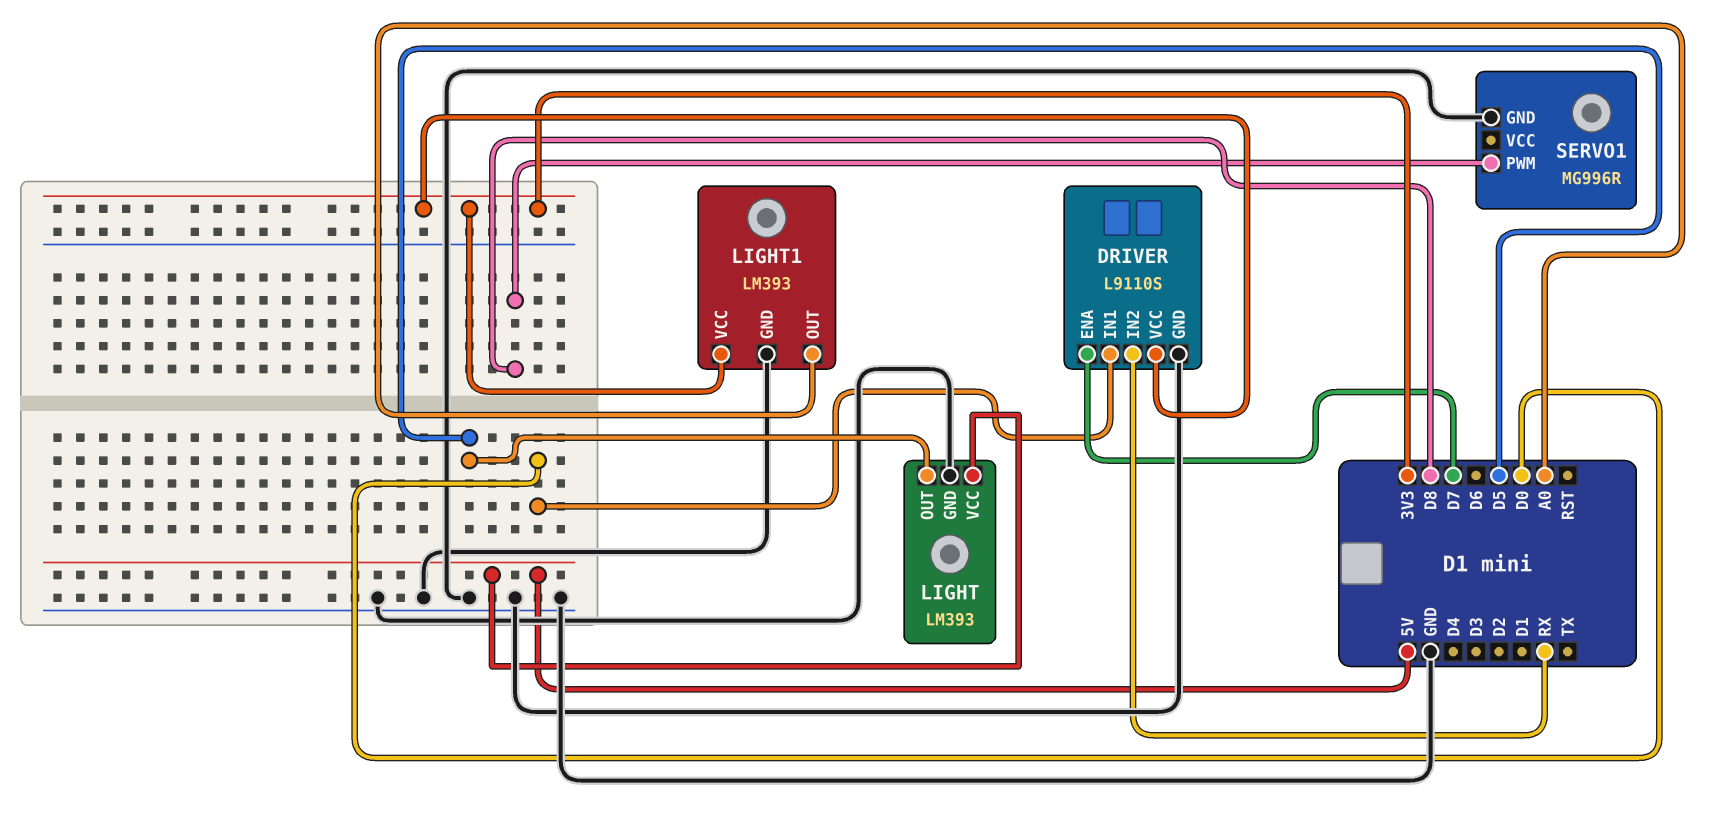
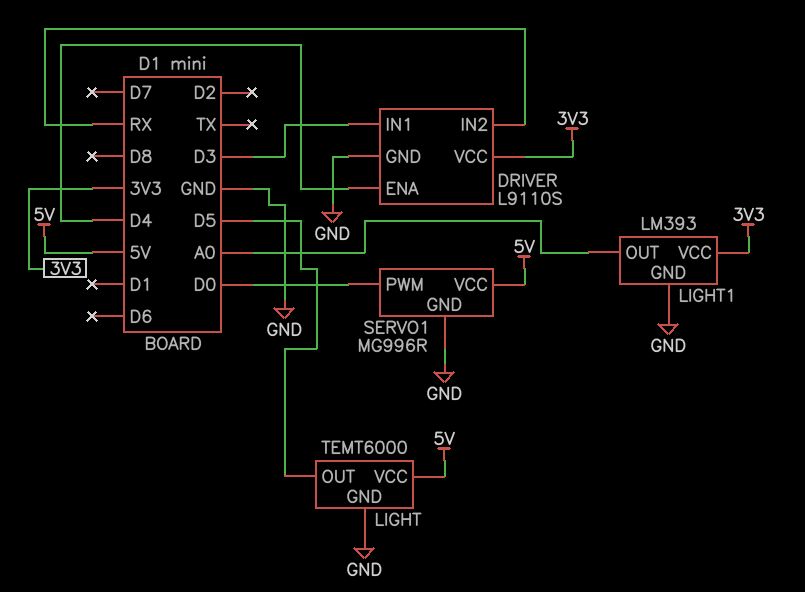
DRIVER pin ENA: D7 -> D4
DRIVER pin IN1: D0 -> D3
LIGHT: LM393 -> TEMT6000
SERVO1 pin PWM: D8 -> D0
SERVO1 pin VCC: none -> 5V

